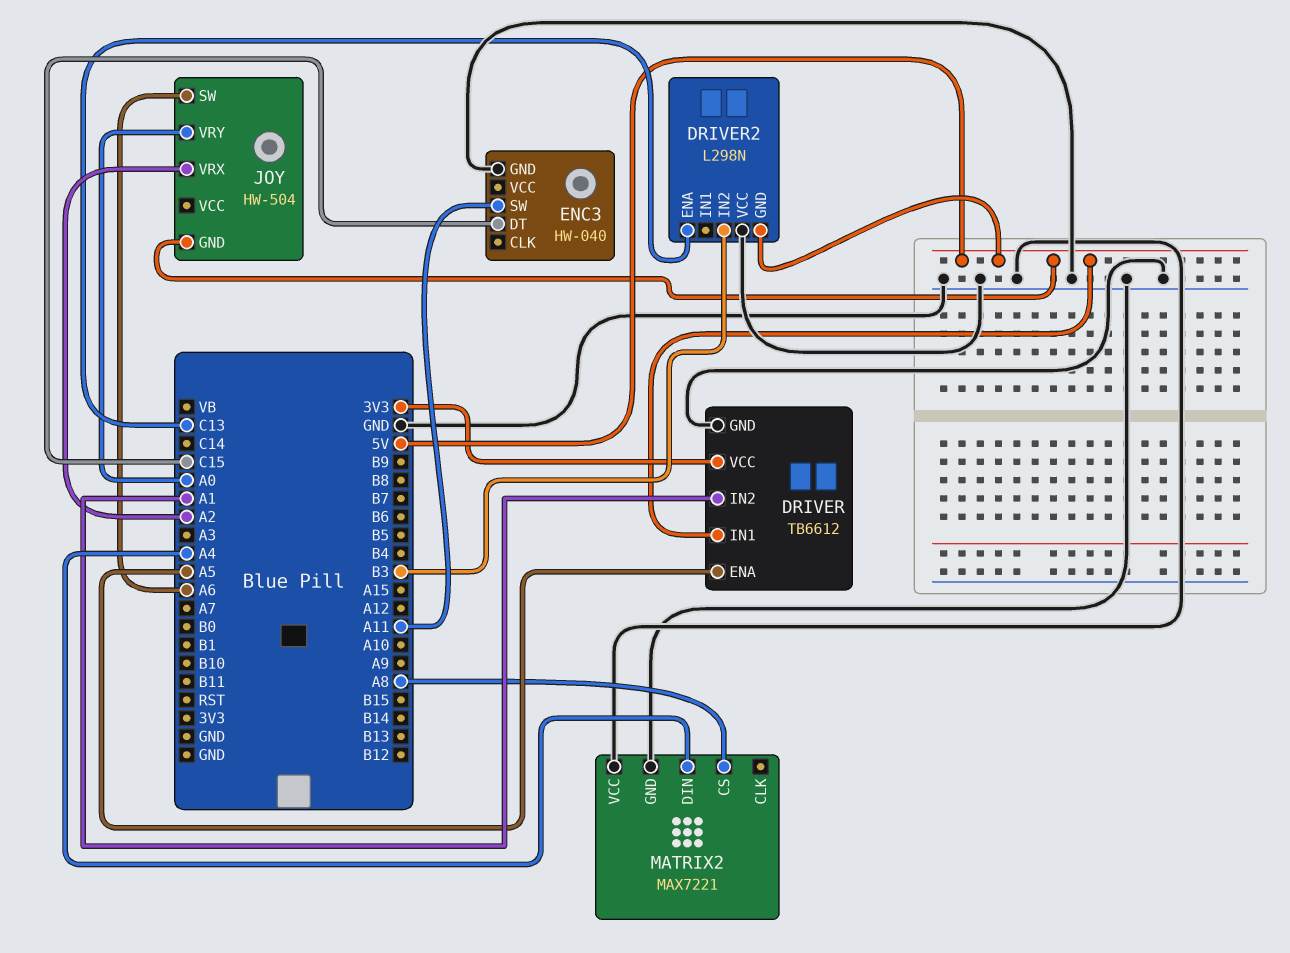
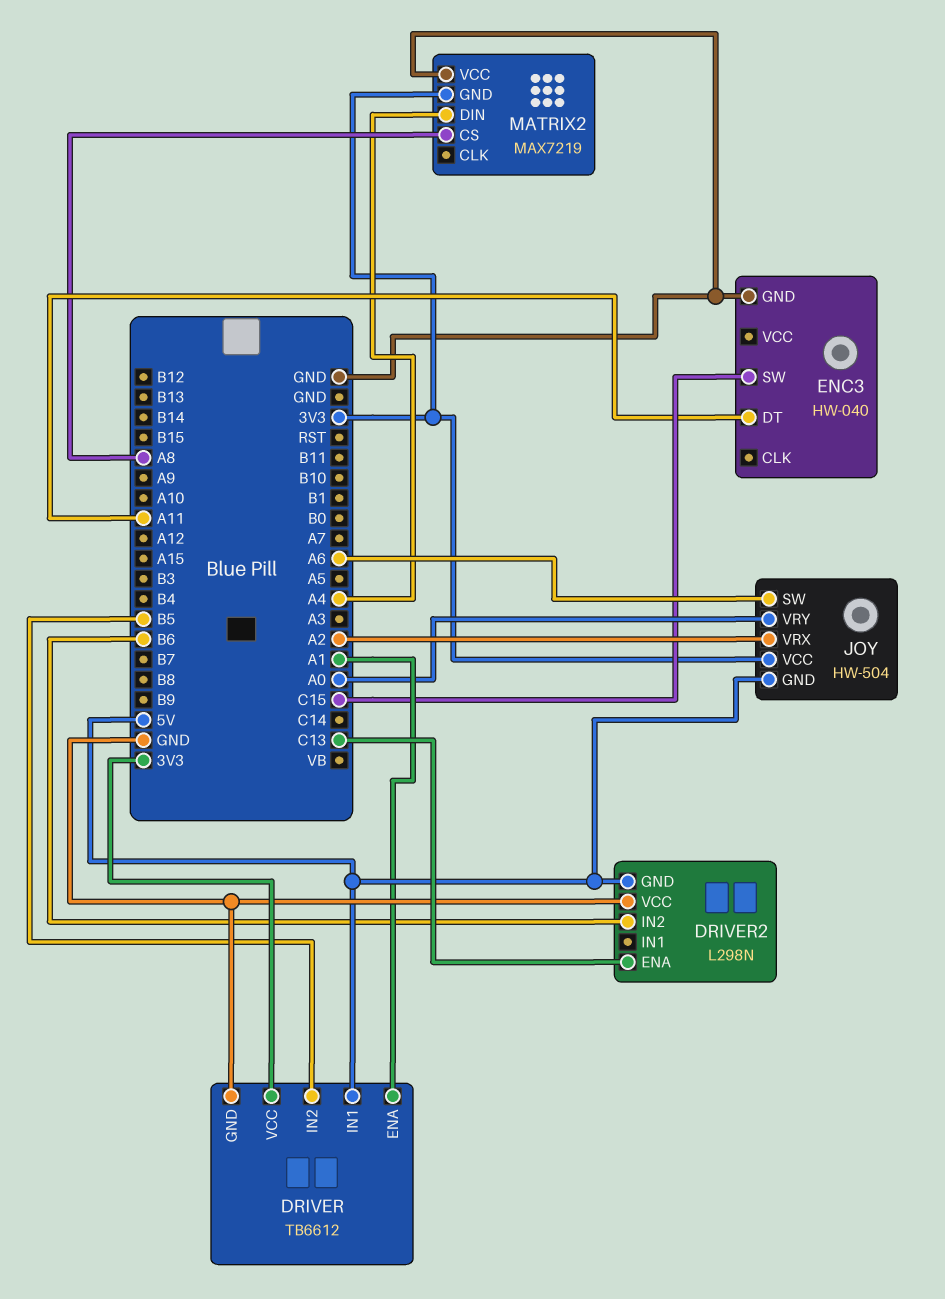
DRIVER pin ENA: A5 -> A1
DRIVER pin IN2: A1 -> B5
DRIVER2 pin IN2: B3 -> B6
ENC3 pin DT: C15 -> A11
ENC3 pin SW: A11 -> C15
JOY pin VCC: none -> 3V3
MATRIX2: MAX7221 -> MAX7219
MATRIX2 pin GND: GND -> 3V3

